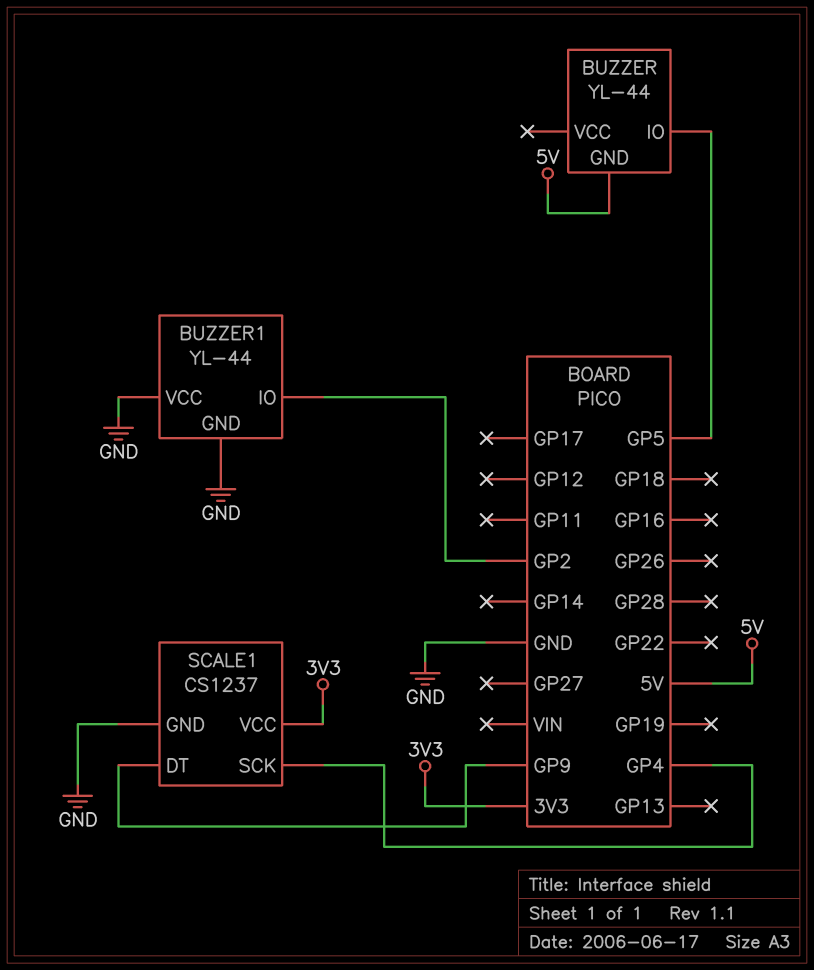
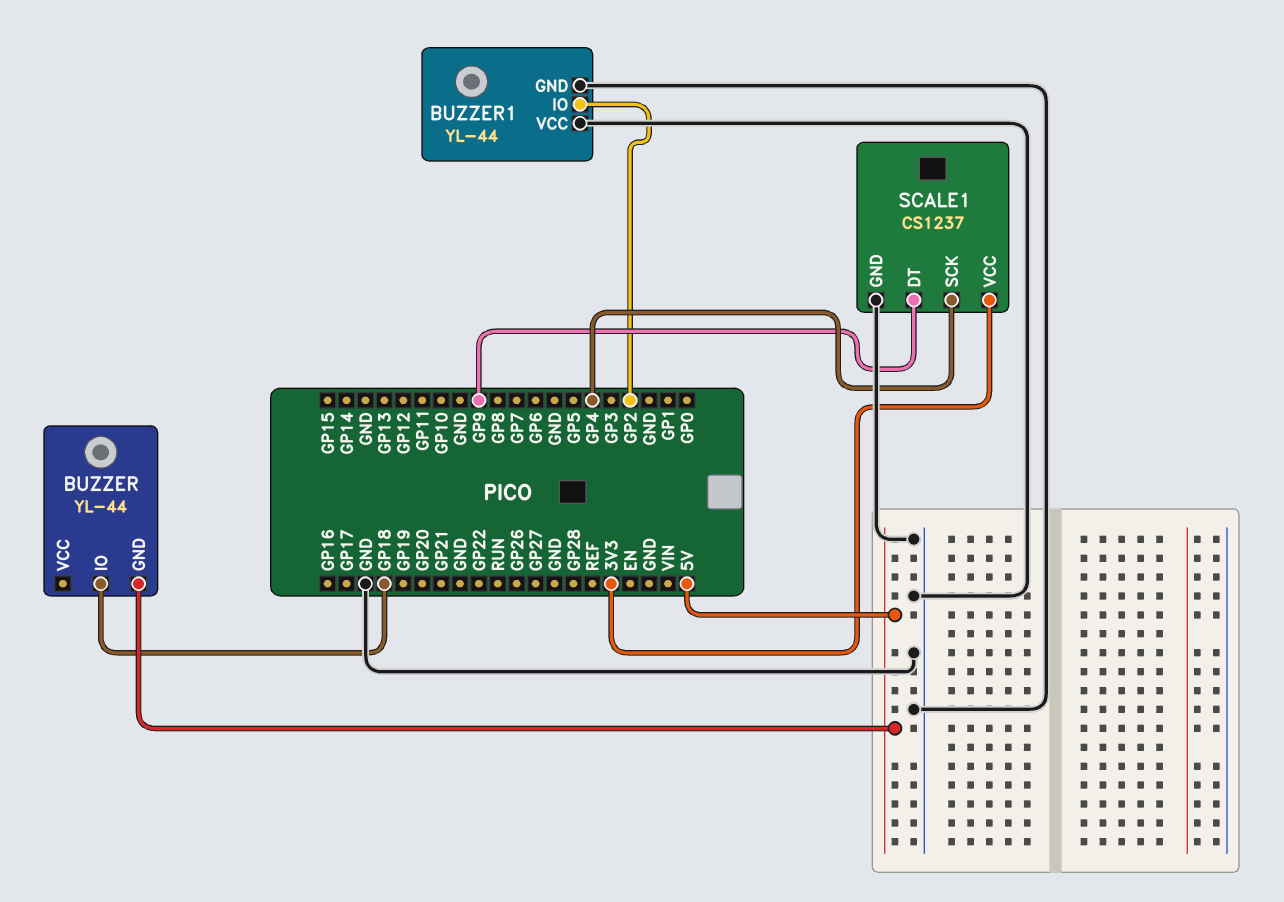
BUZZER pin IO: GP5 -> GP18

